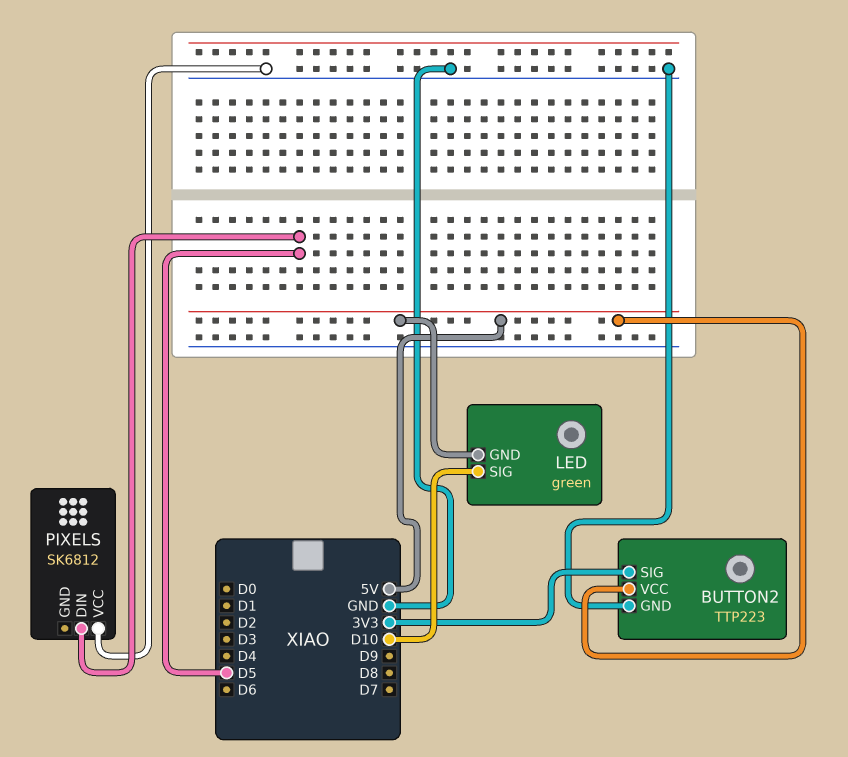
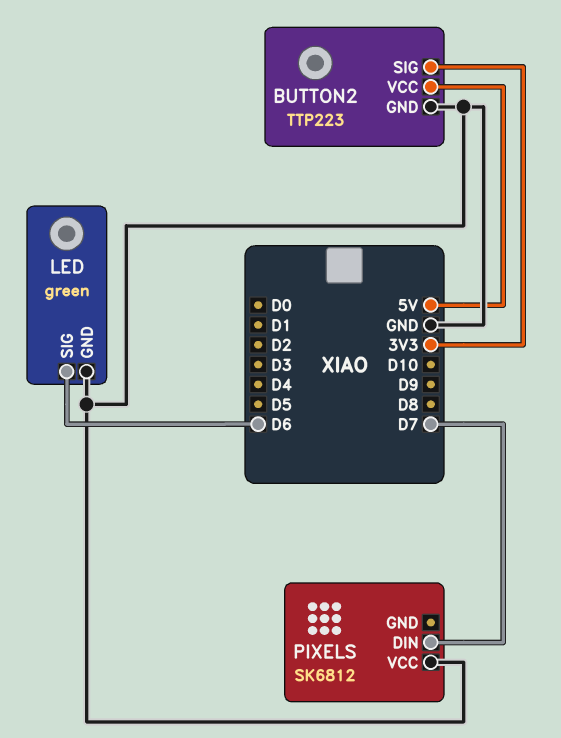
LED pin GND: 5V -> GND
LED pin SIG: D10 -> D6
PIXELS pin DIN: D5 -> D7

